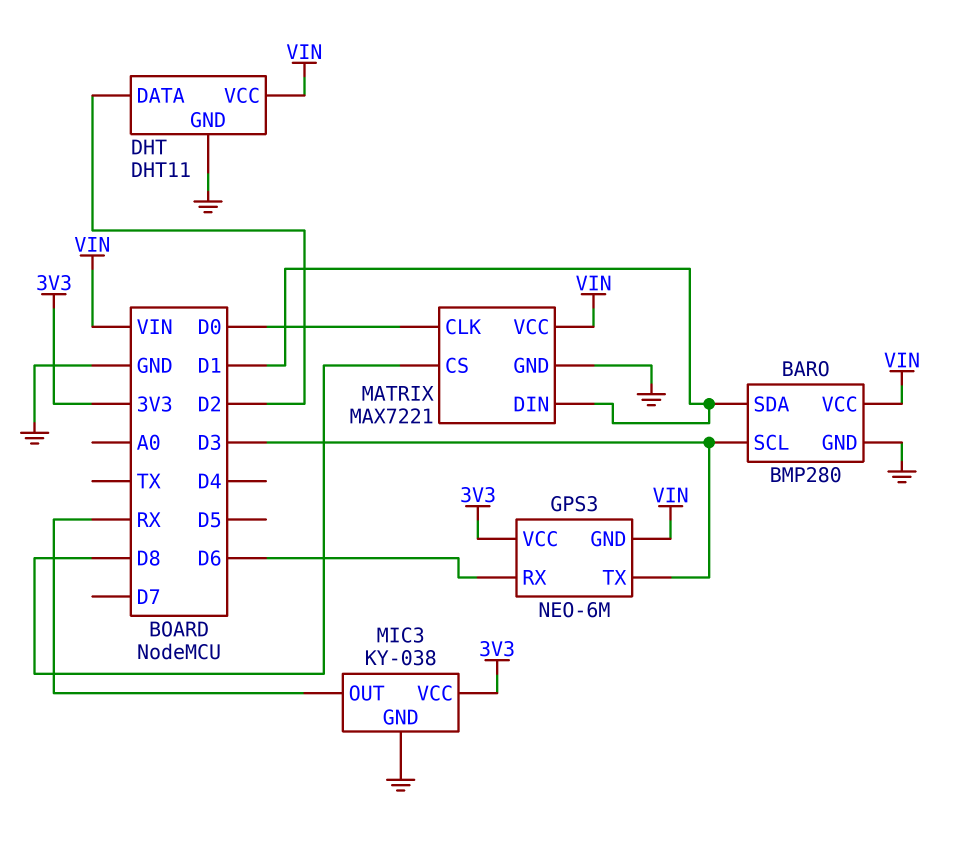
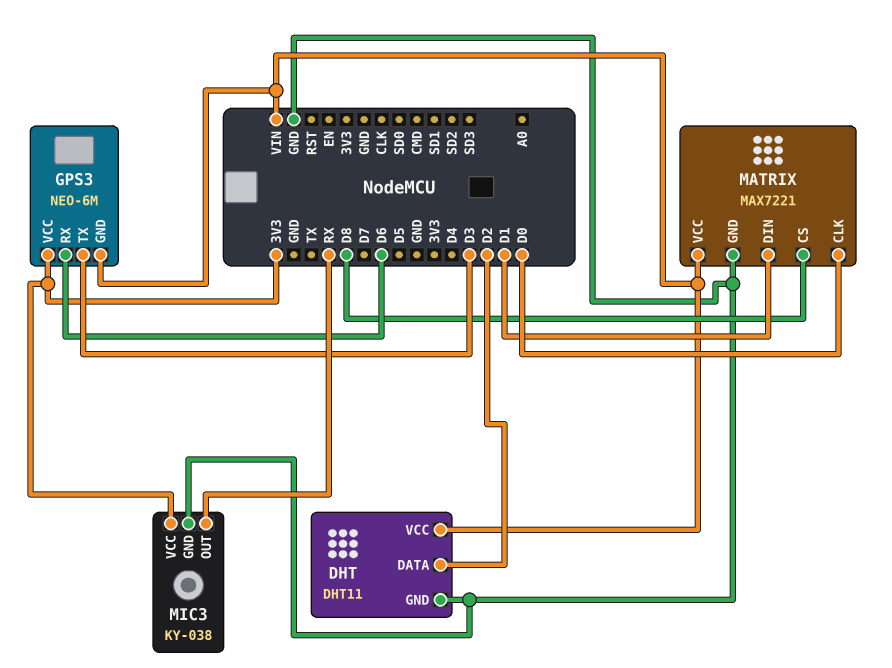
BARO: BMP280 -> none
BARO pin GND: GND -> none
BARO pin SCL: D3 -> none
BARO pin SDA: D1 -> none
BARO pin VCC: VIN -> none

